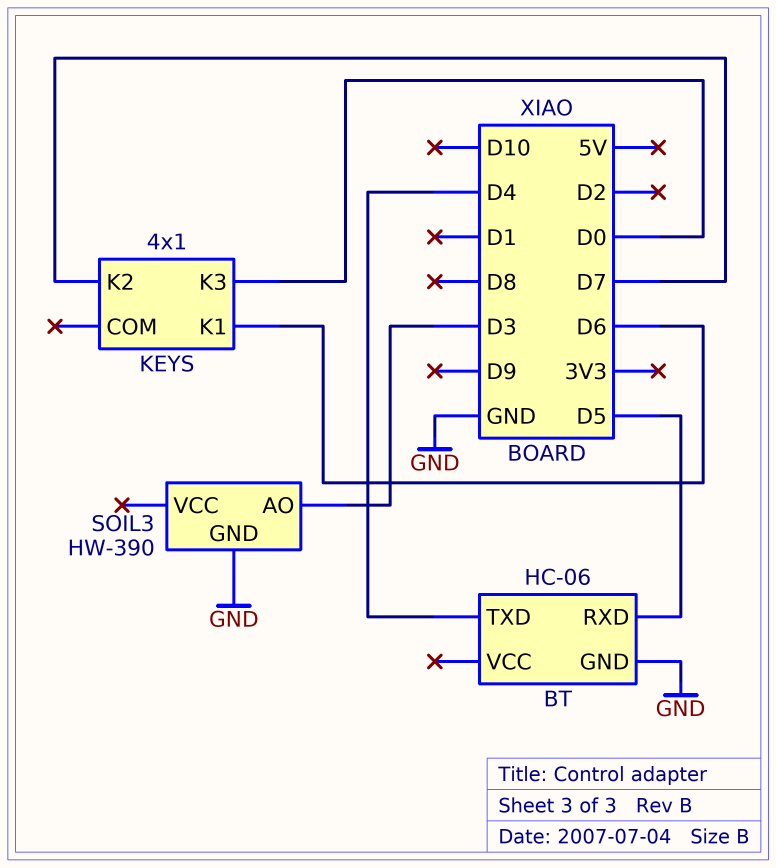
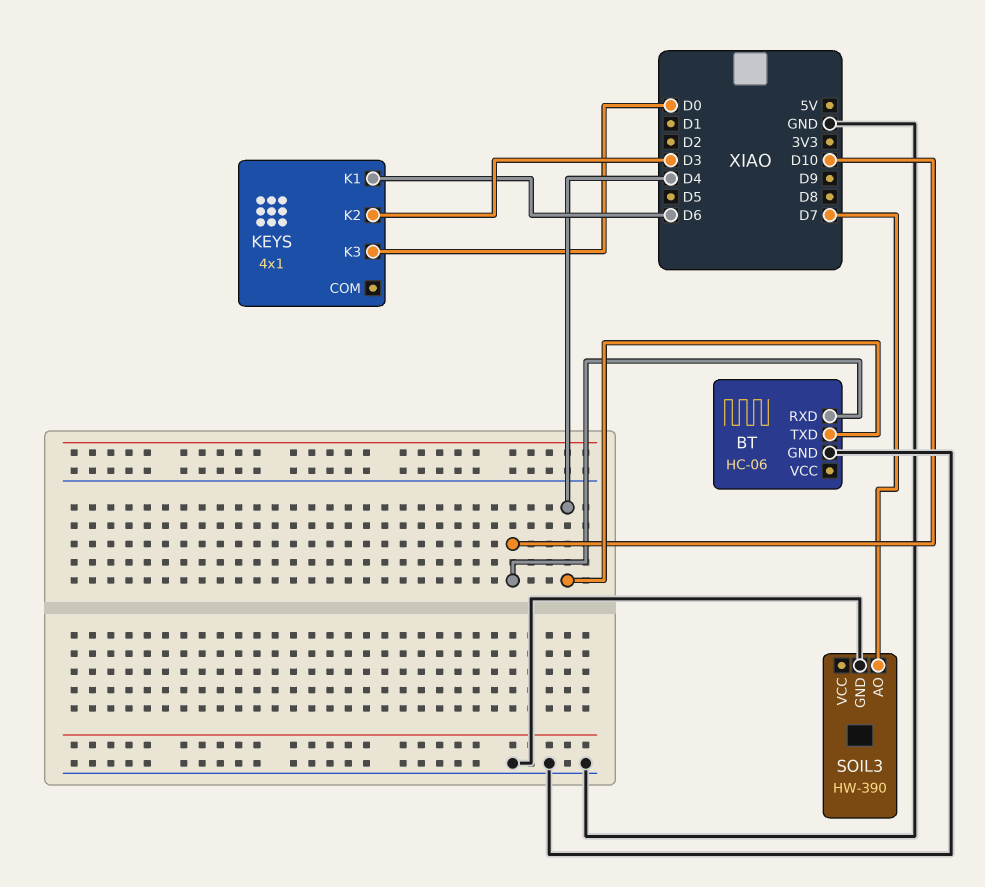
BT pin RXD: D5 -> D10
KEYS pin K2: D7 -> D3
SOIL3 pin AO: D3 -> D7

